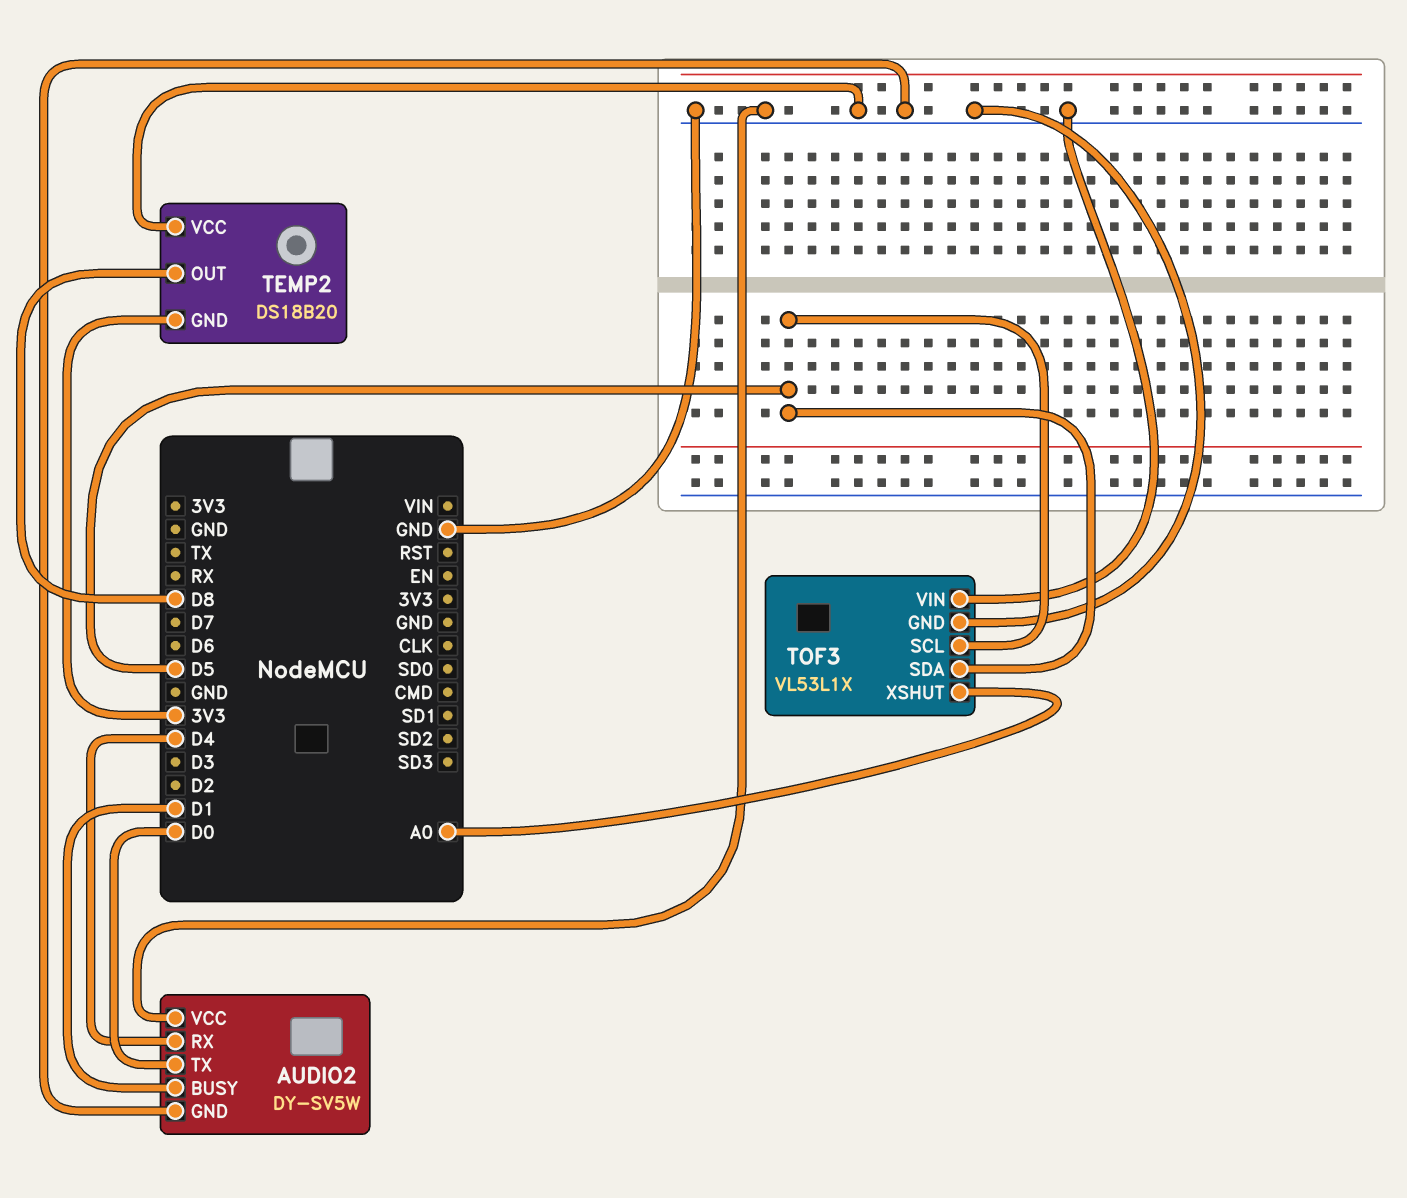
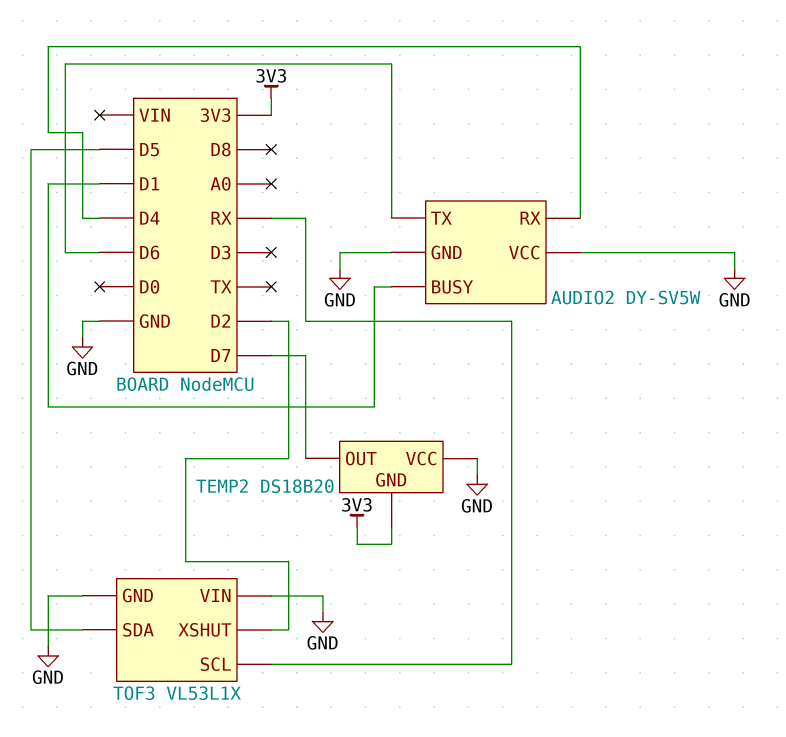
AUDIO2 pin TX: D0 -> D6
TEMP2 pin OUT: D8 -> D7
TOF3 pin SCL: D5 -> RX
TOF3 pin XSHUT: A0 -> D2

